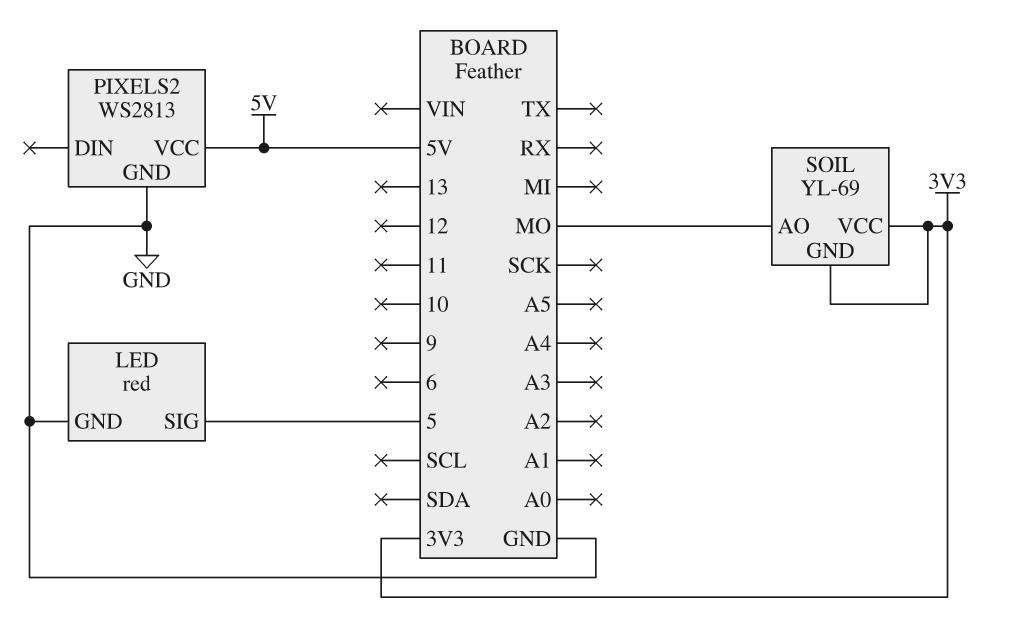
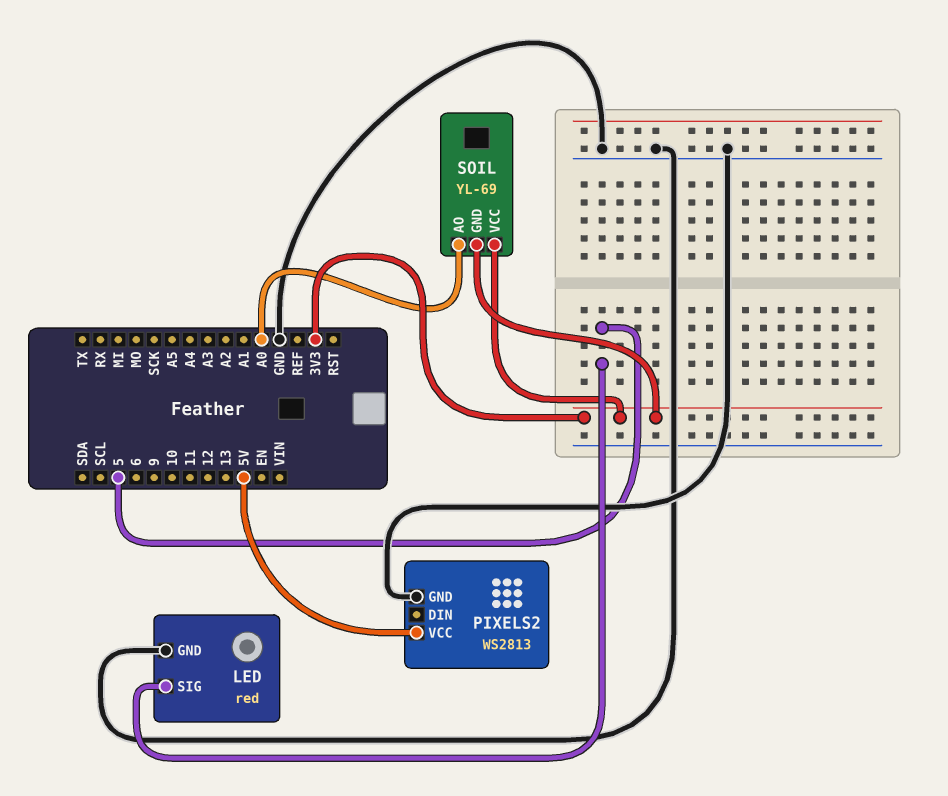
SOIL pin AO: MO -> A0

